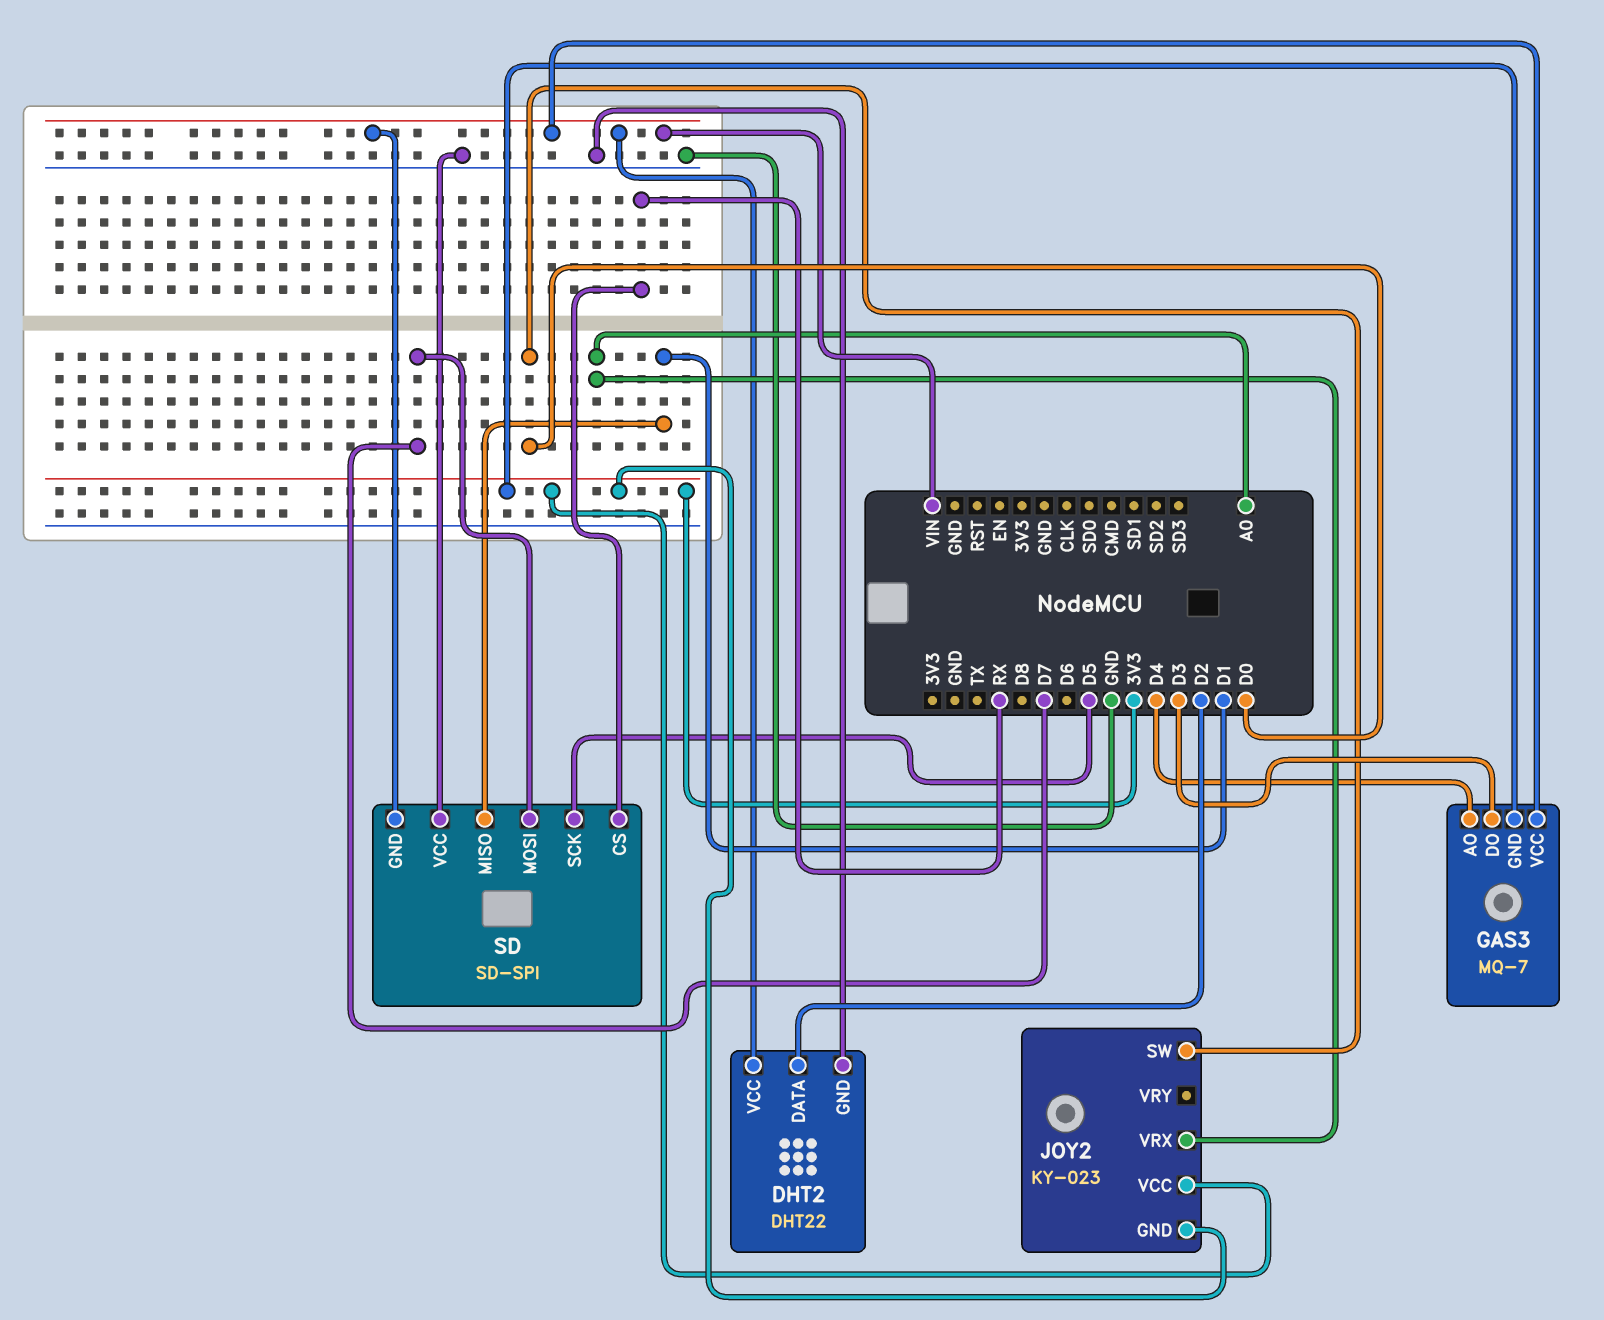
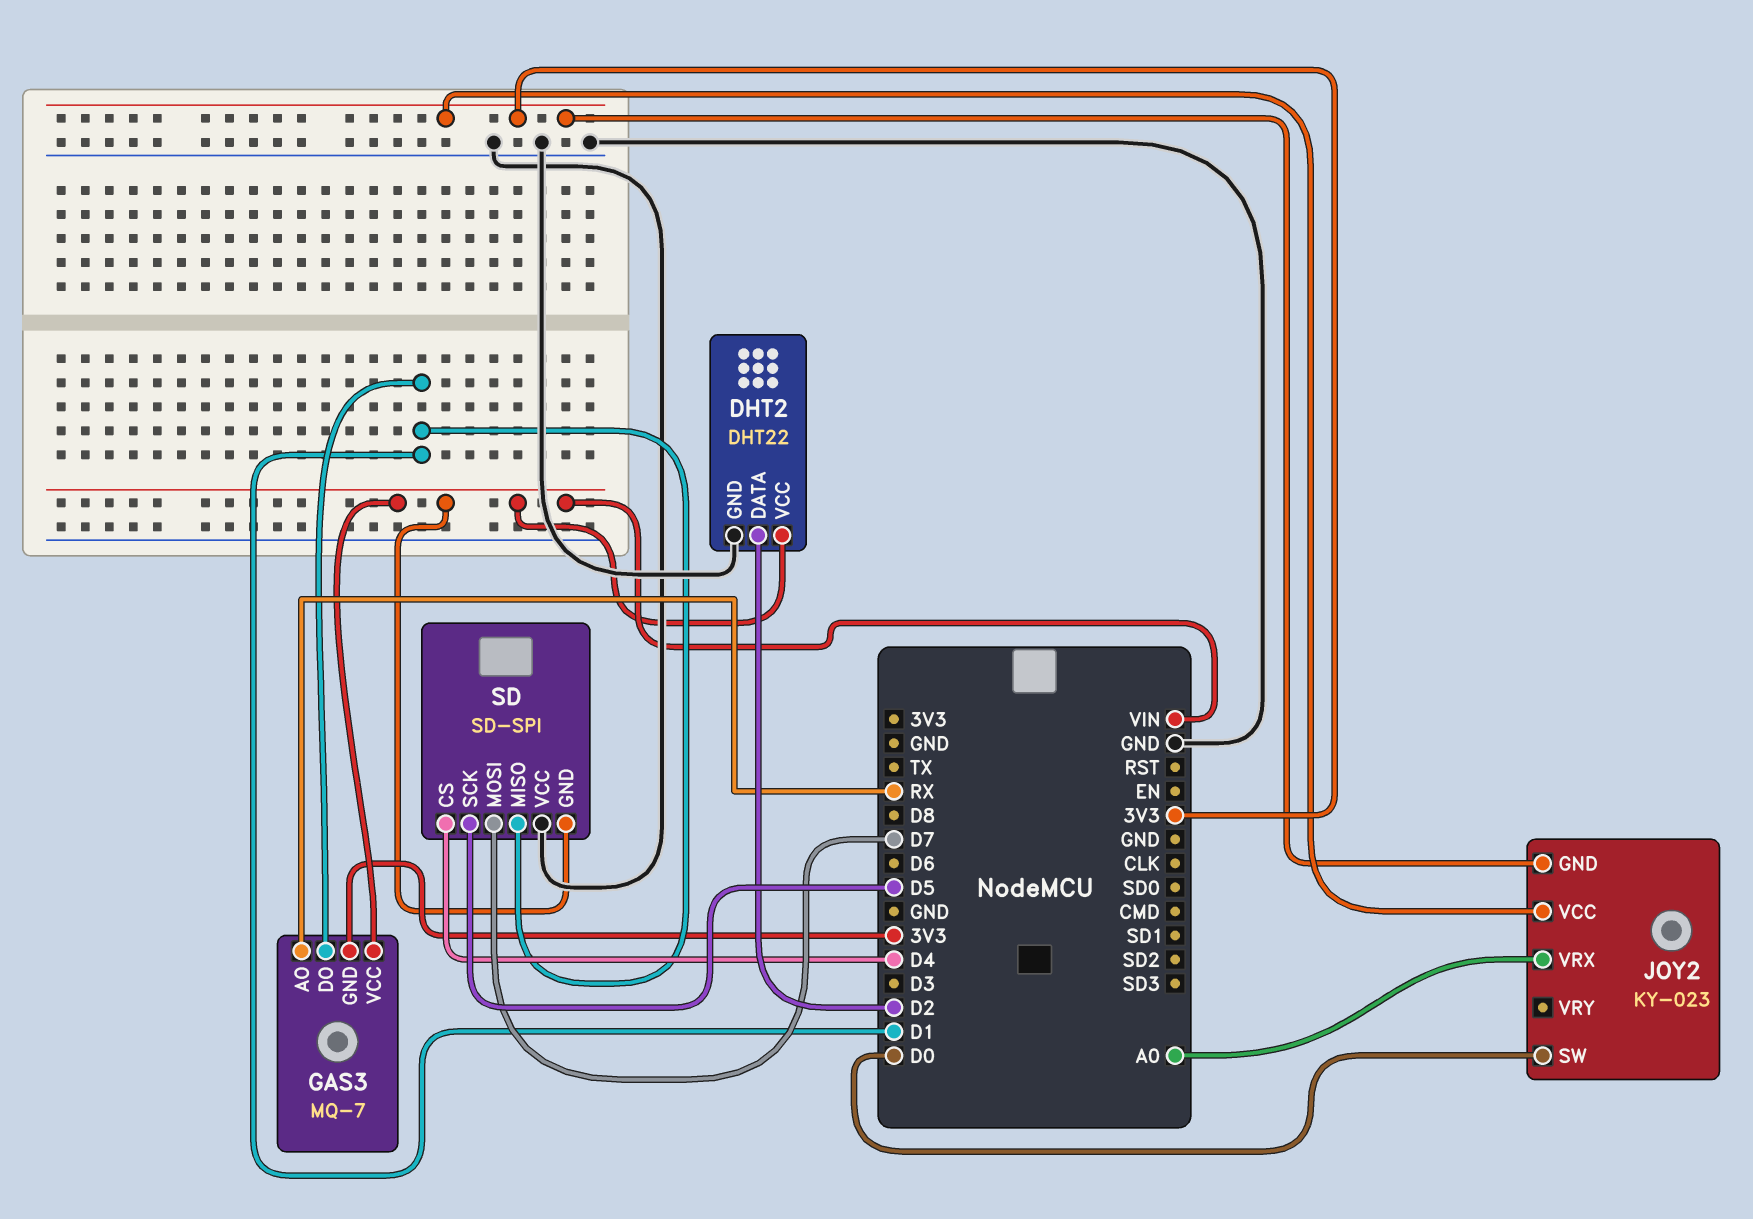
GAS3 pin AO: D4 -> RX
GAS3 pin DO: D3 -> D1
SD pin CS: RX -> D4

